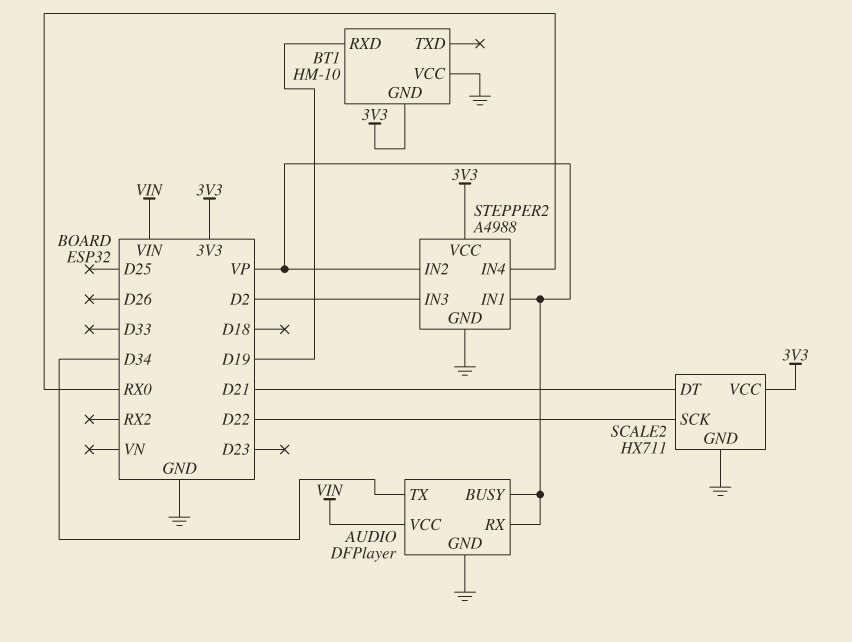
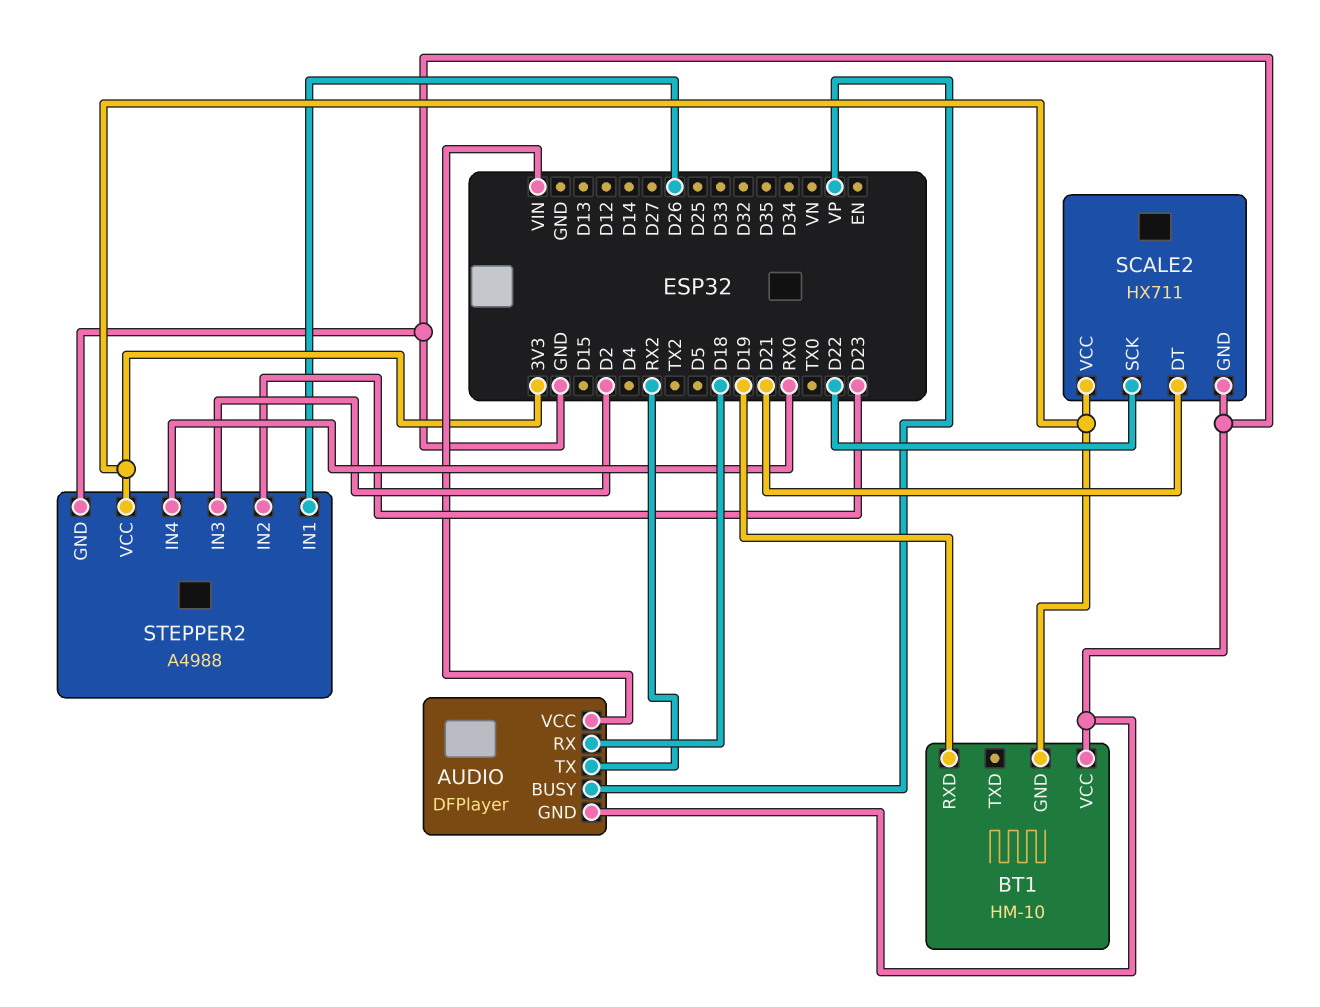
AUDIO pin RX: VP -> D18
AUDIO pin TX: D34 -> RX2
STEPPER2 pin IN1: VP -> D26
STEPPER2 pin IN2: VP -> D23

